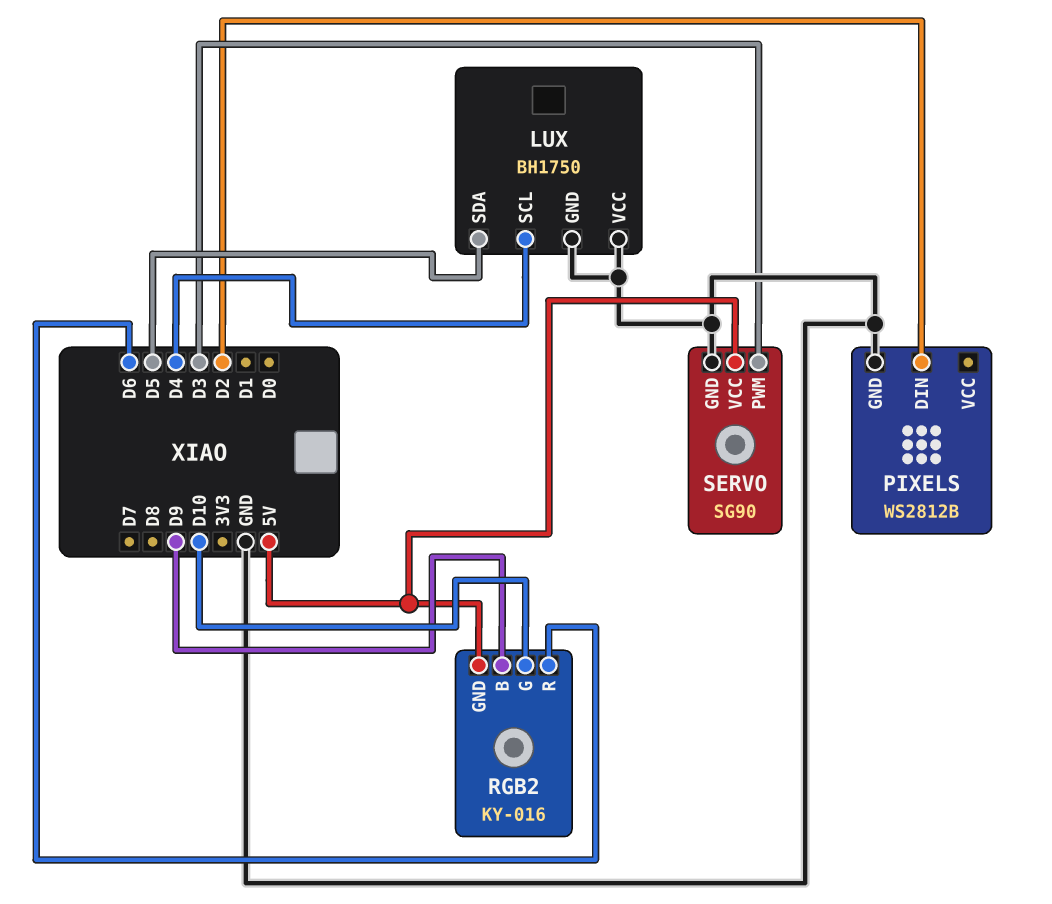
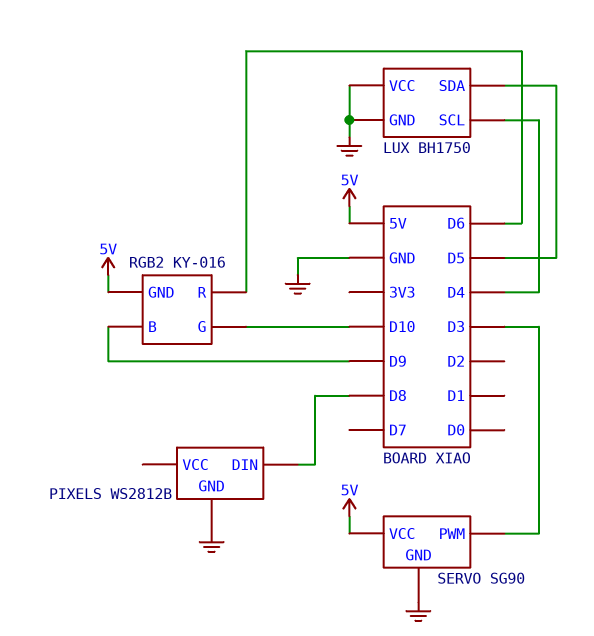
PIXELS pin DIN: D2 -> D8

